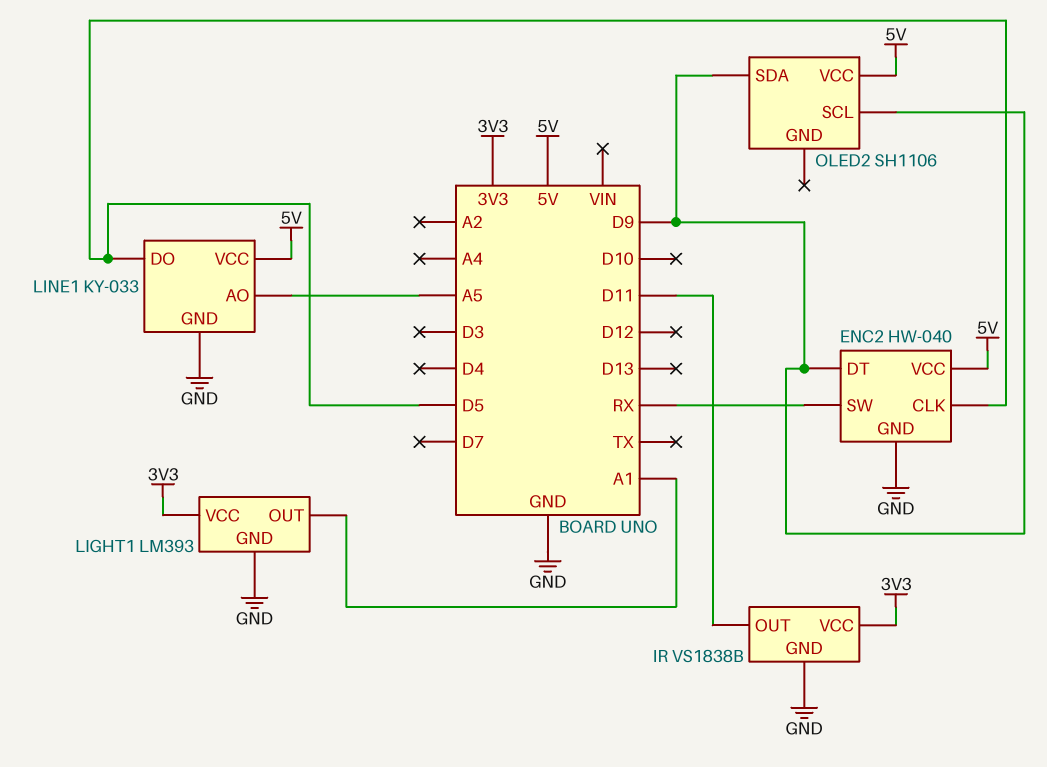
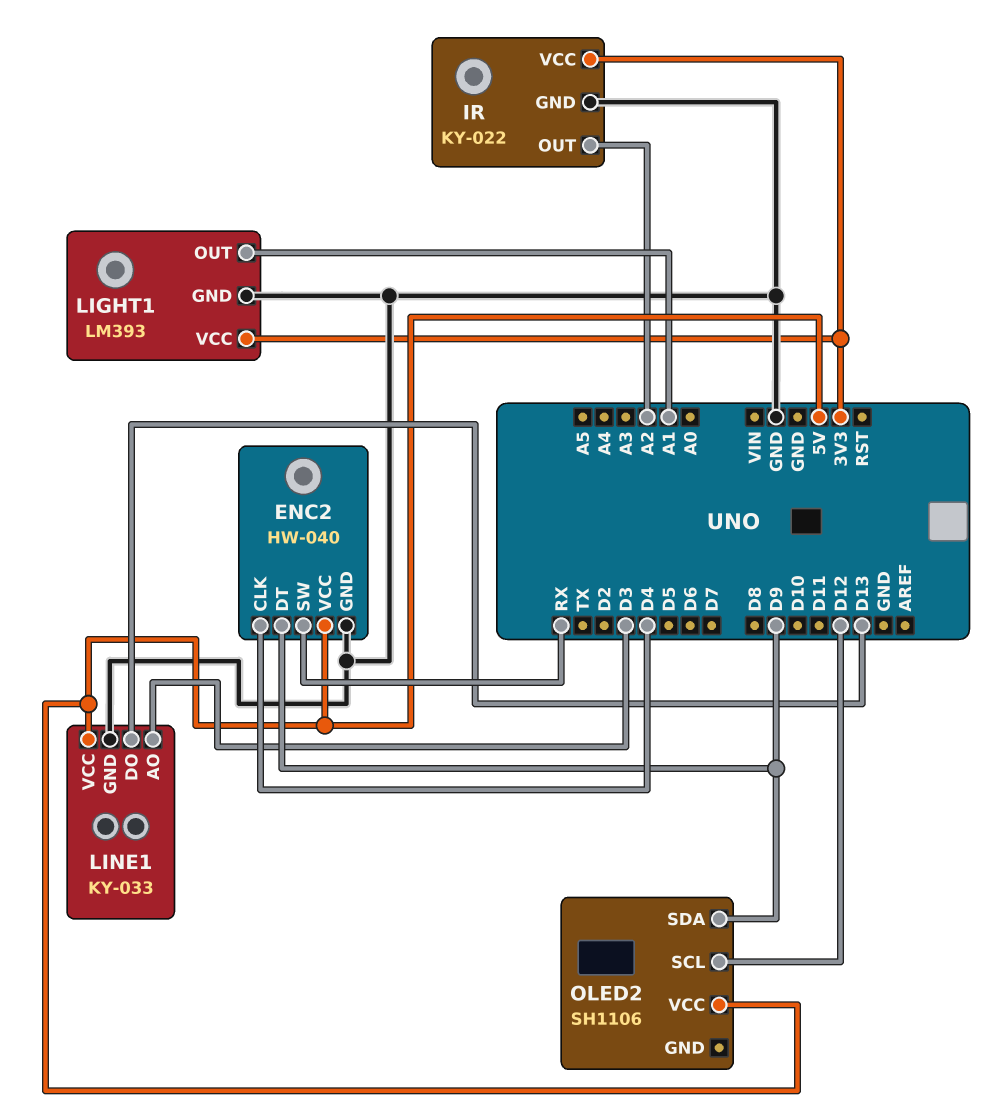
ENC2 pin CLK: D5 -> D4
IR: VS1838B -> KY-022
IR pin OUT: D11 -> A2
LINE1 pin AO: A5 -> D3
LINE1 pin DO: D5 -> D13
OLED2 pin SCL: D9 -> D12

